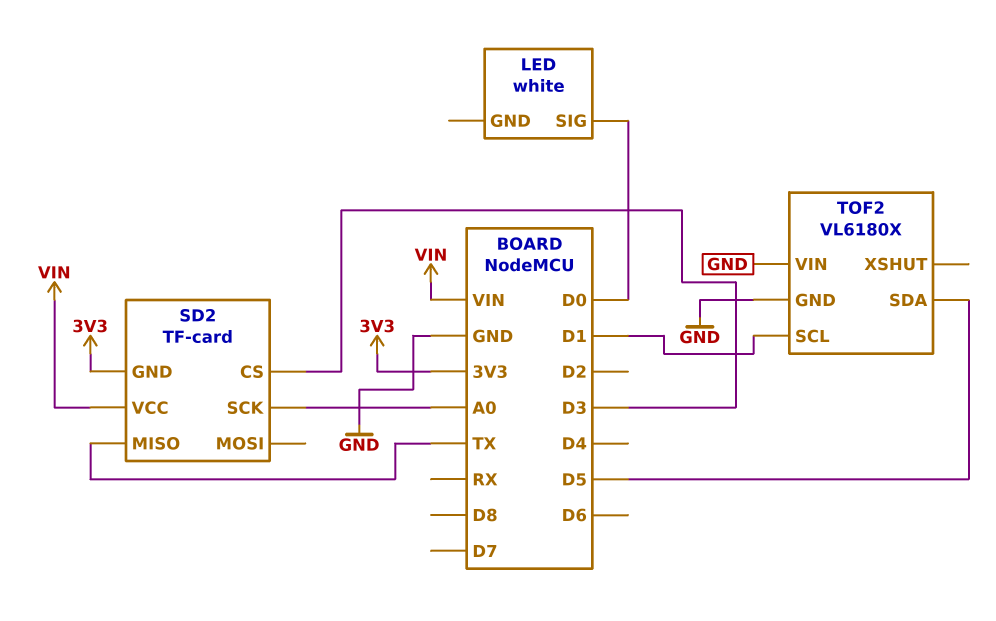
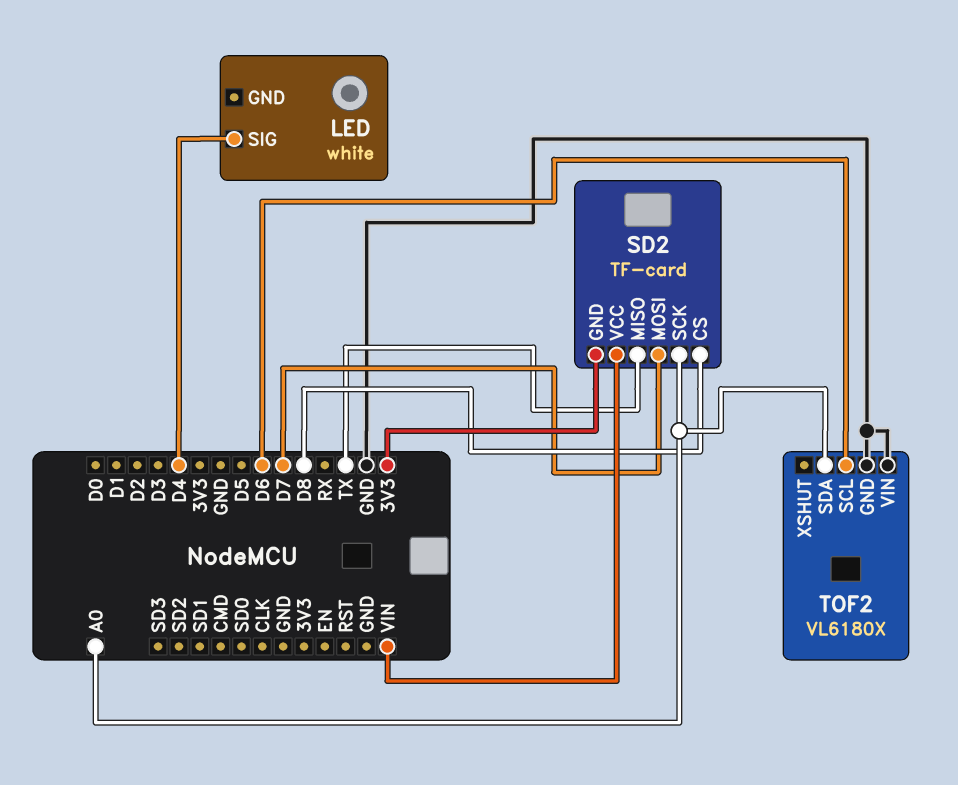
LED pin SIG: D0 -> D4
SD2 pin CS: D3 -> D8
SD2 pin MOSI: none -> D7
TOF2 pin SCL: D1 -> D6
TOF2 pin SDA: D5 -> A0

